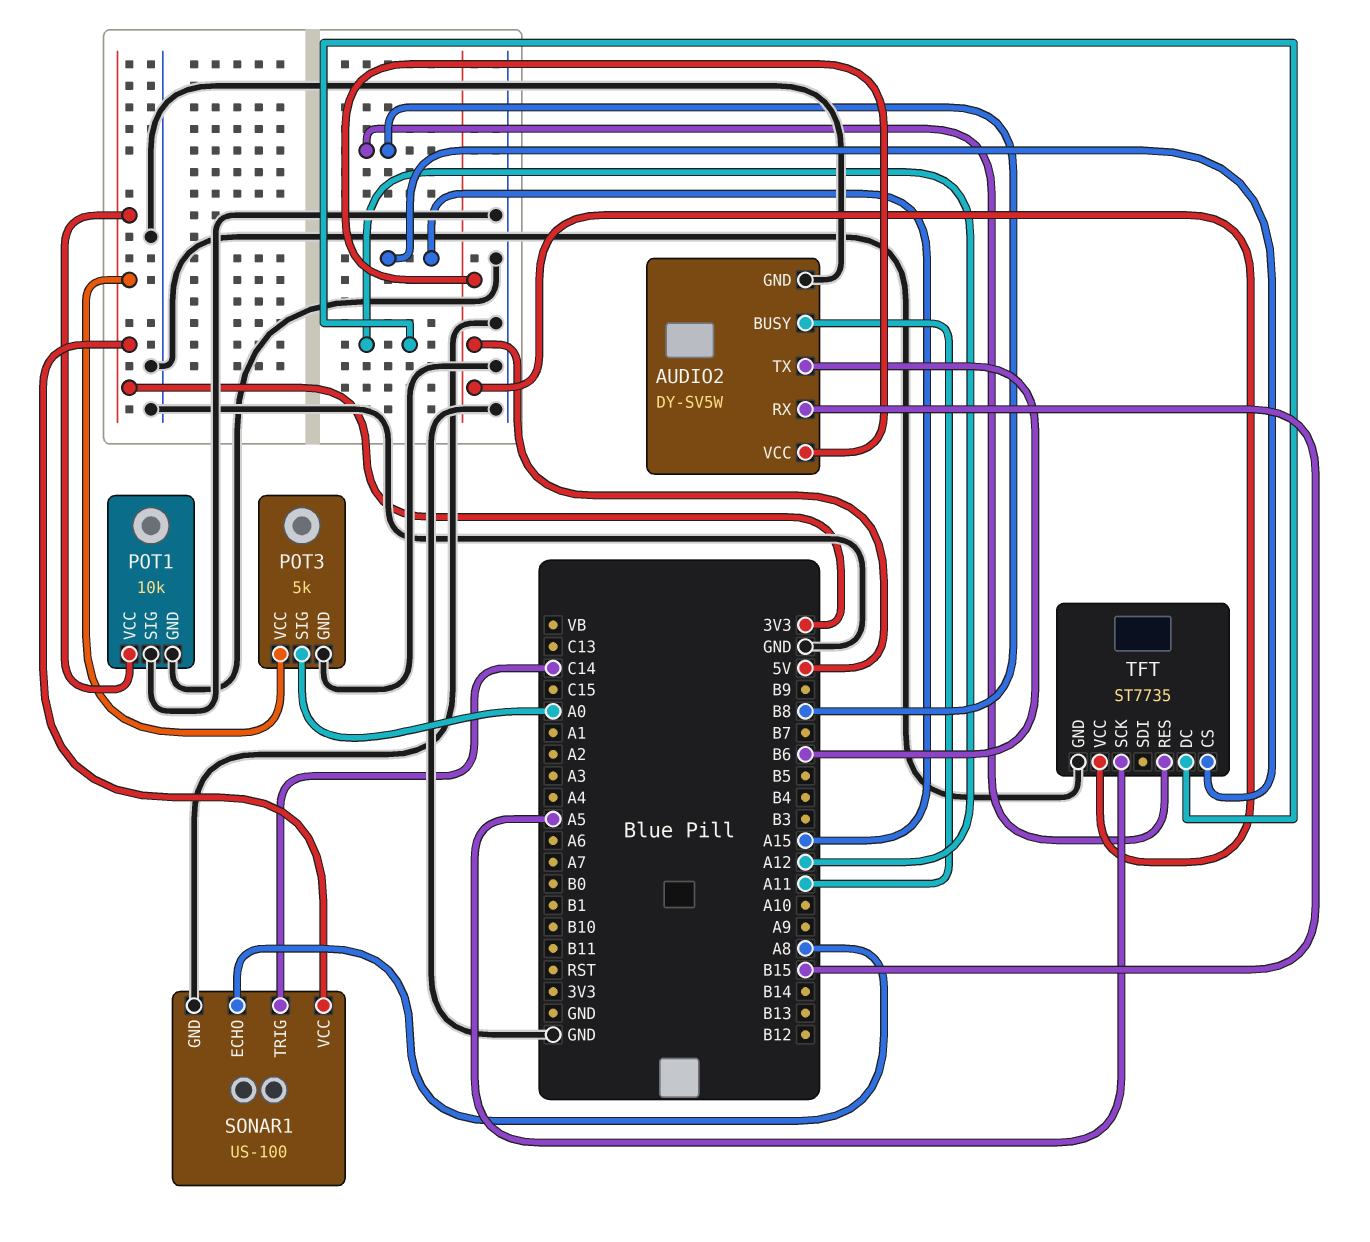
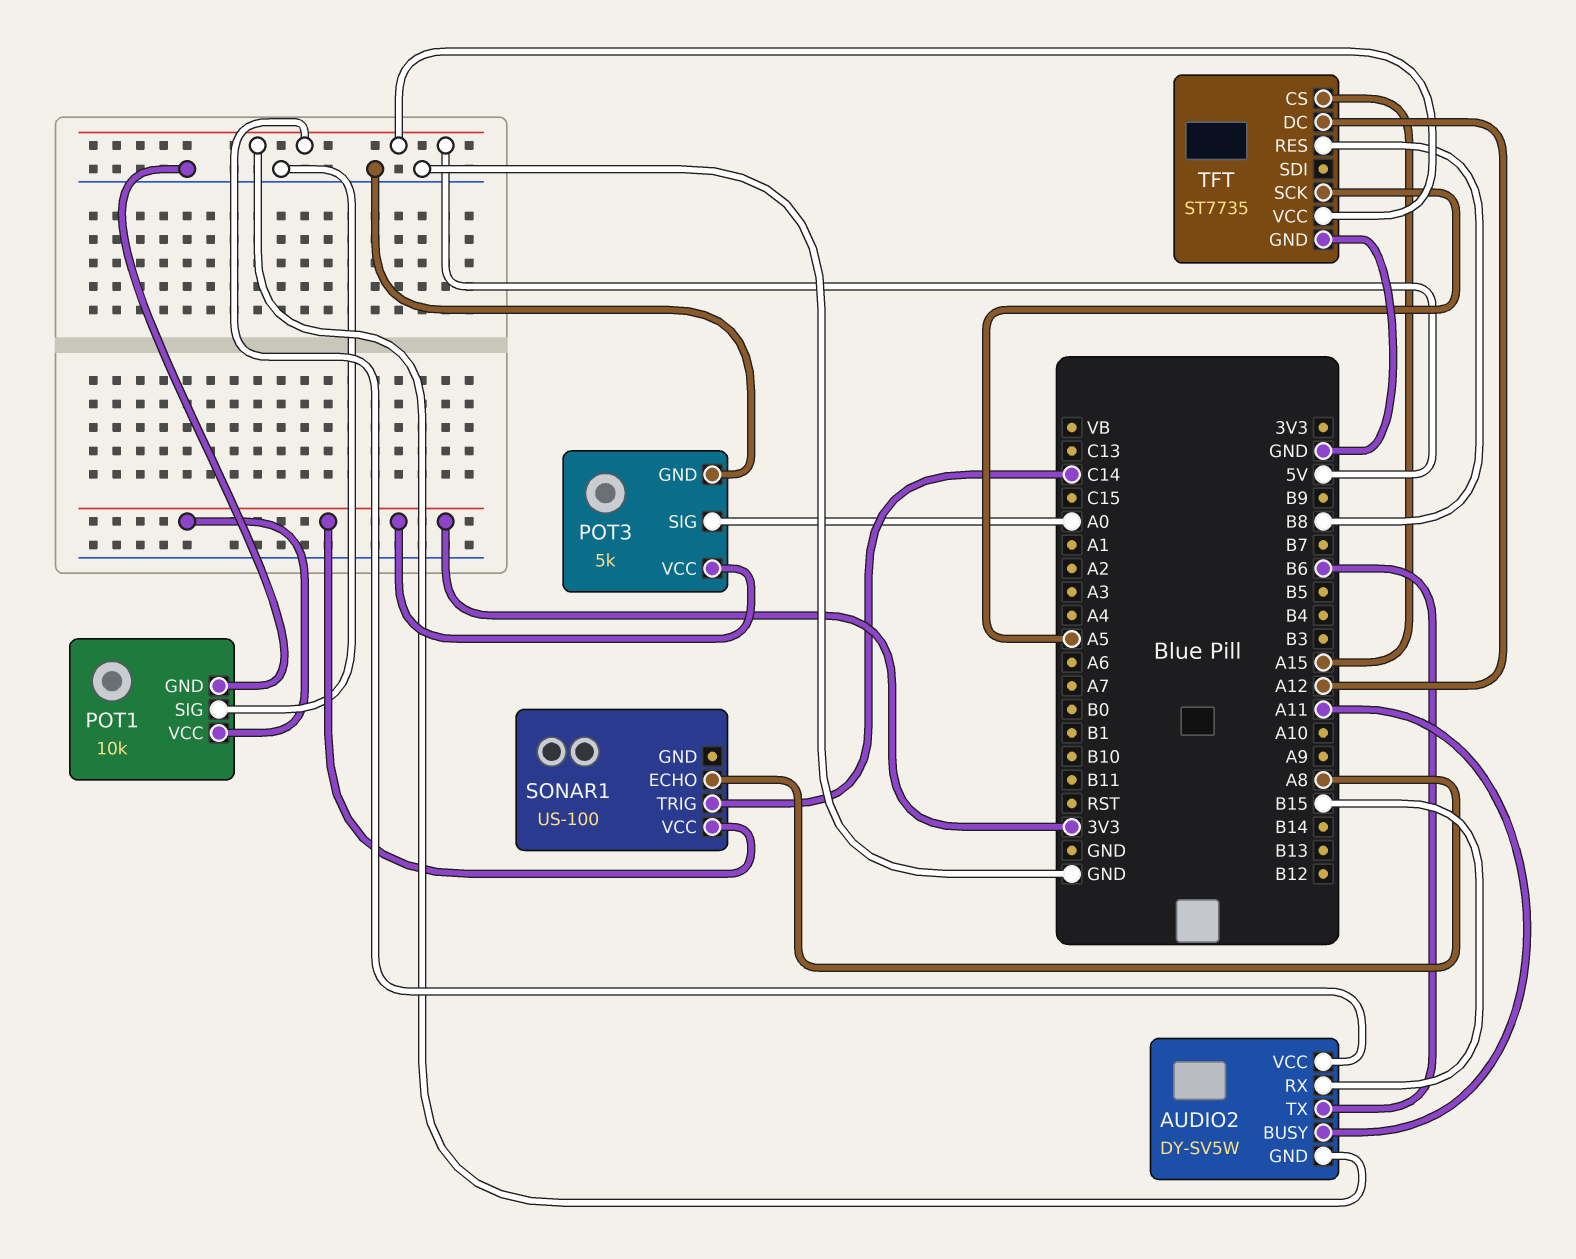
AUDIO2 pin GND: GND -> 5V
SONAR1 pin GND: GND -> none

